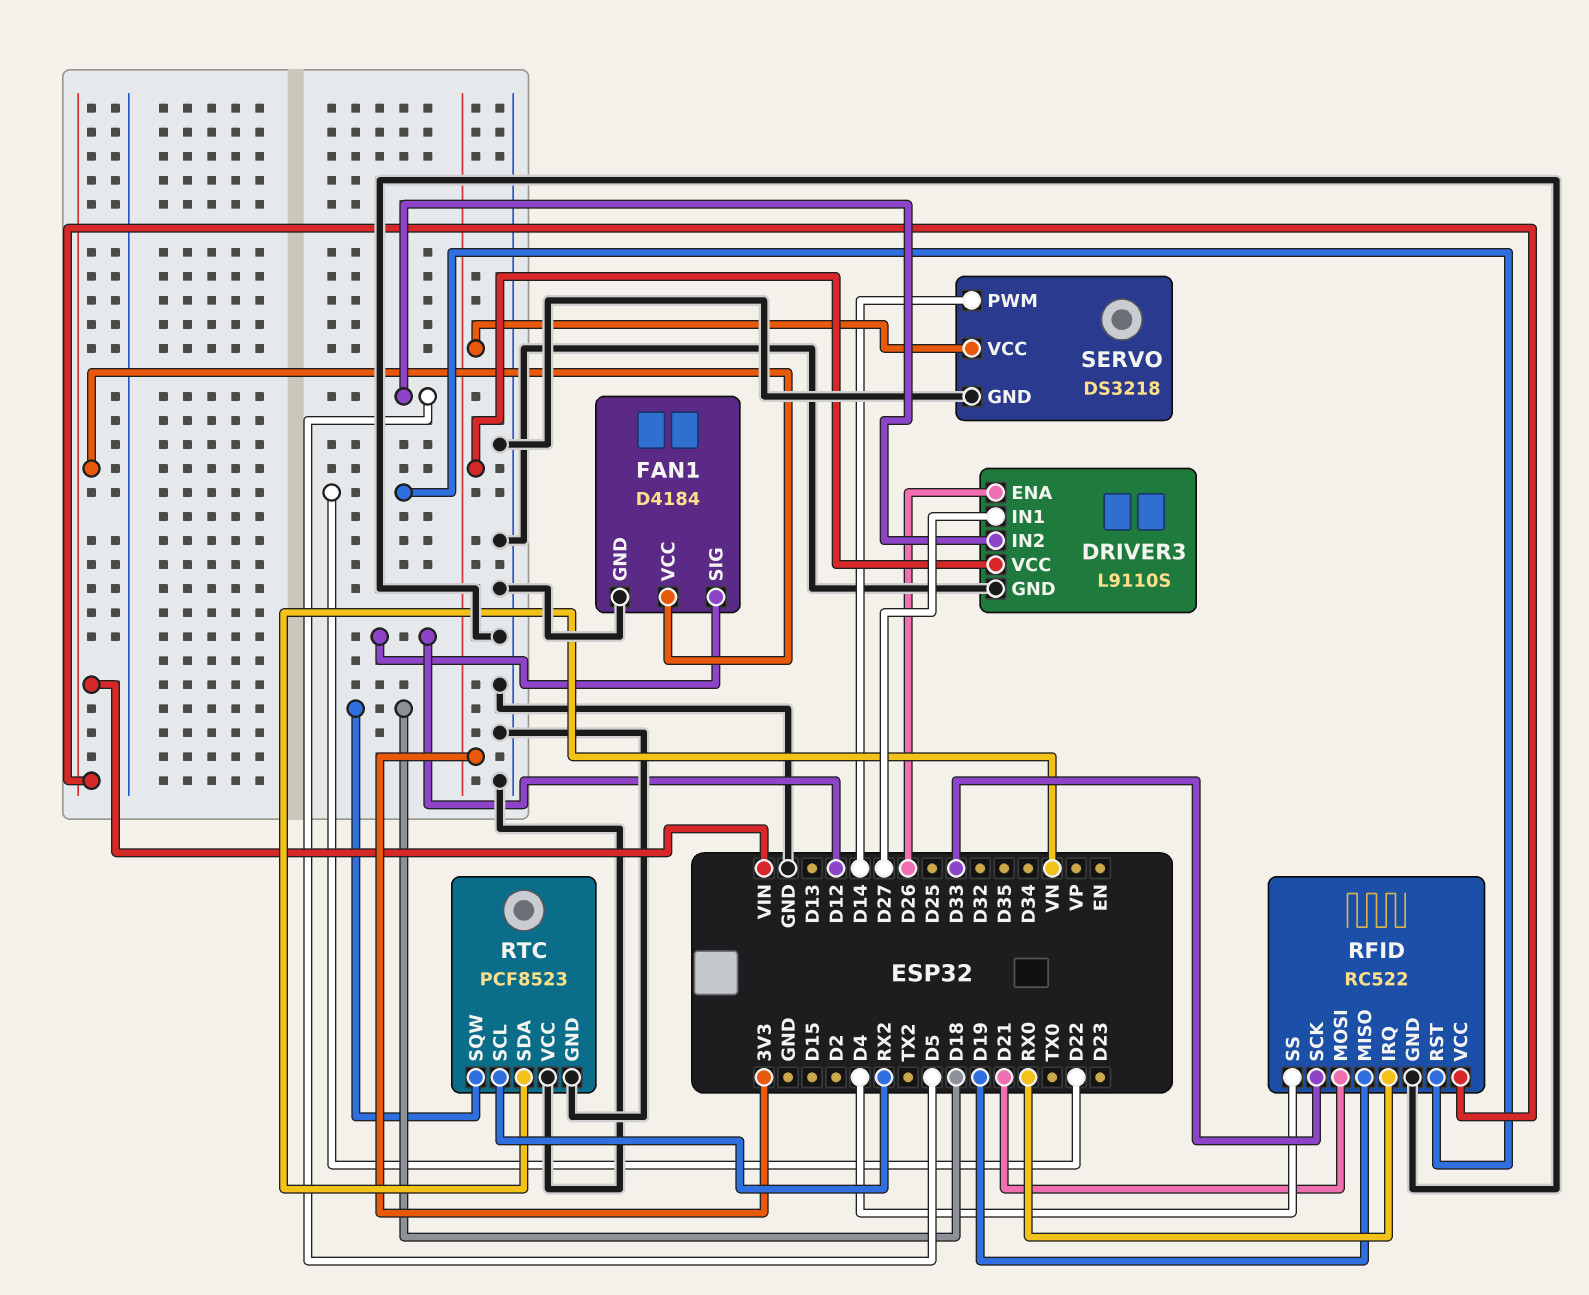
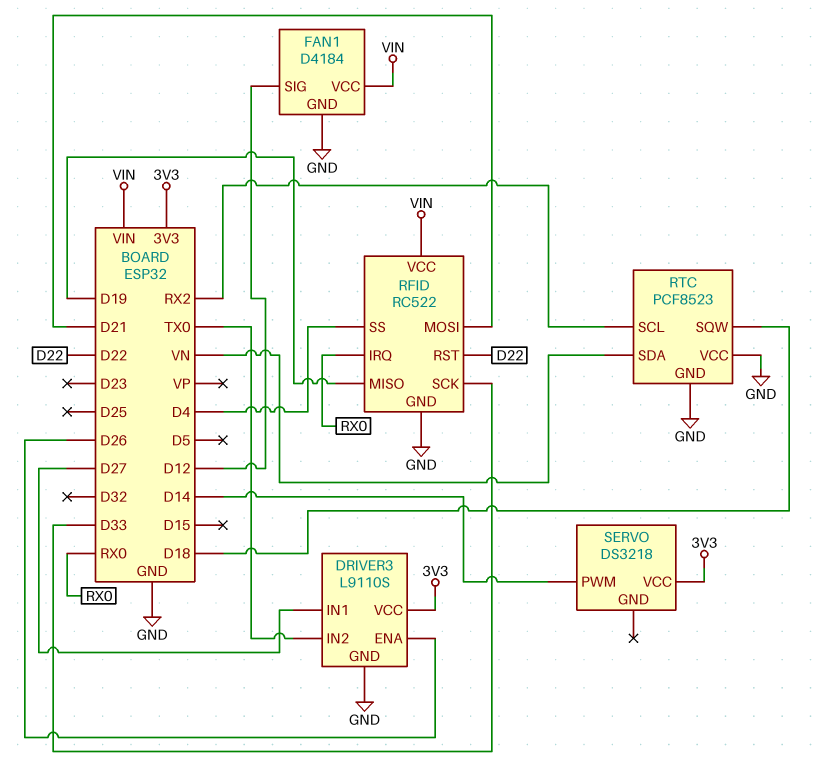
DRIVER3 pin IN2: D5 -> TX0
SERVO pin GND: GND -> none

